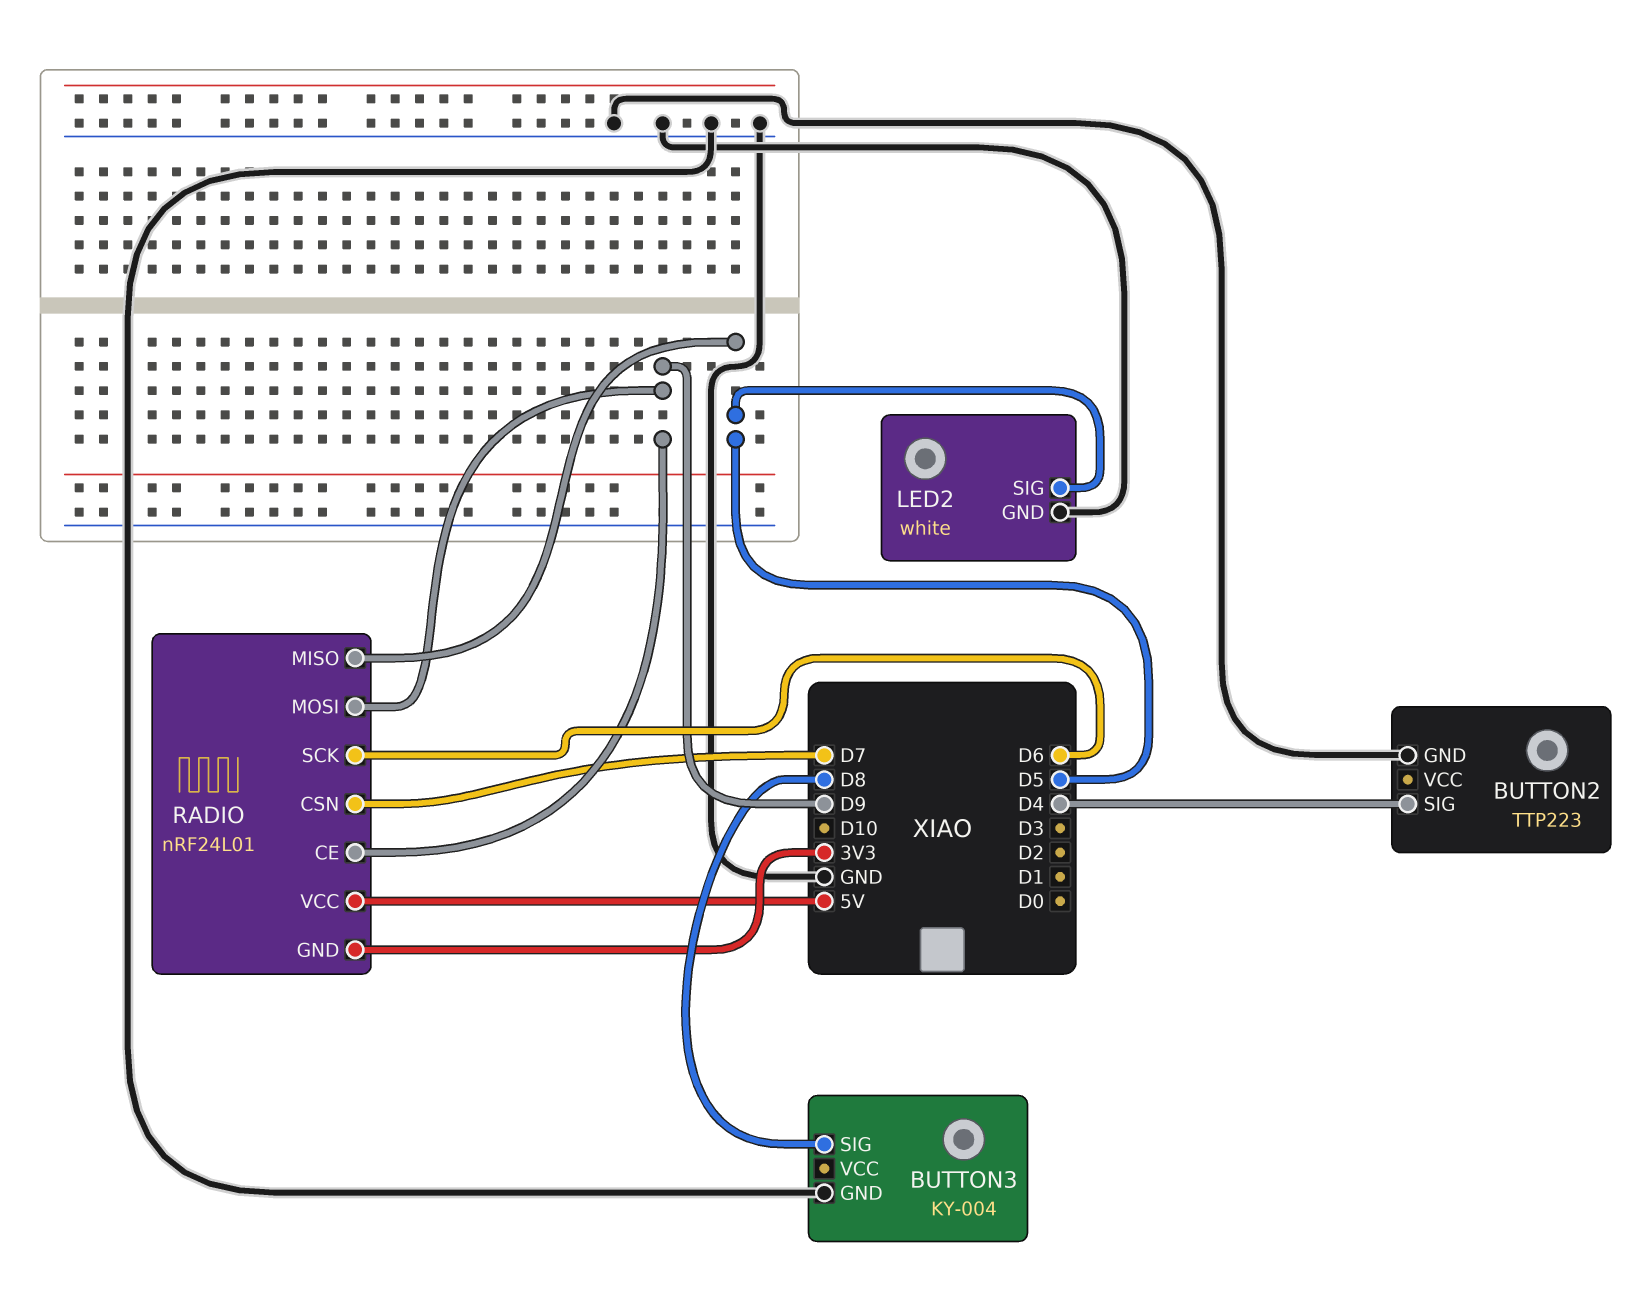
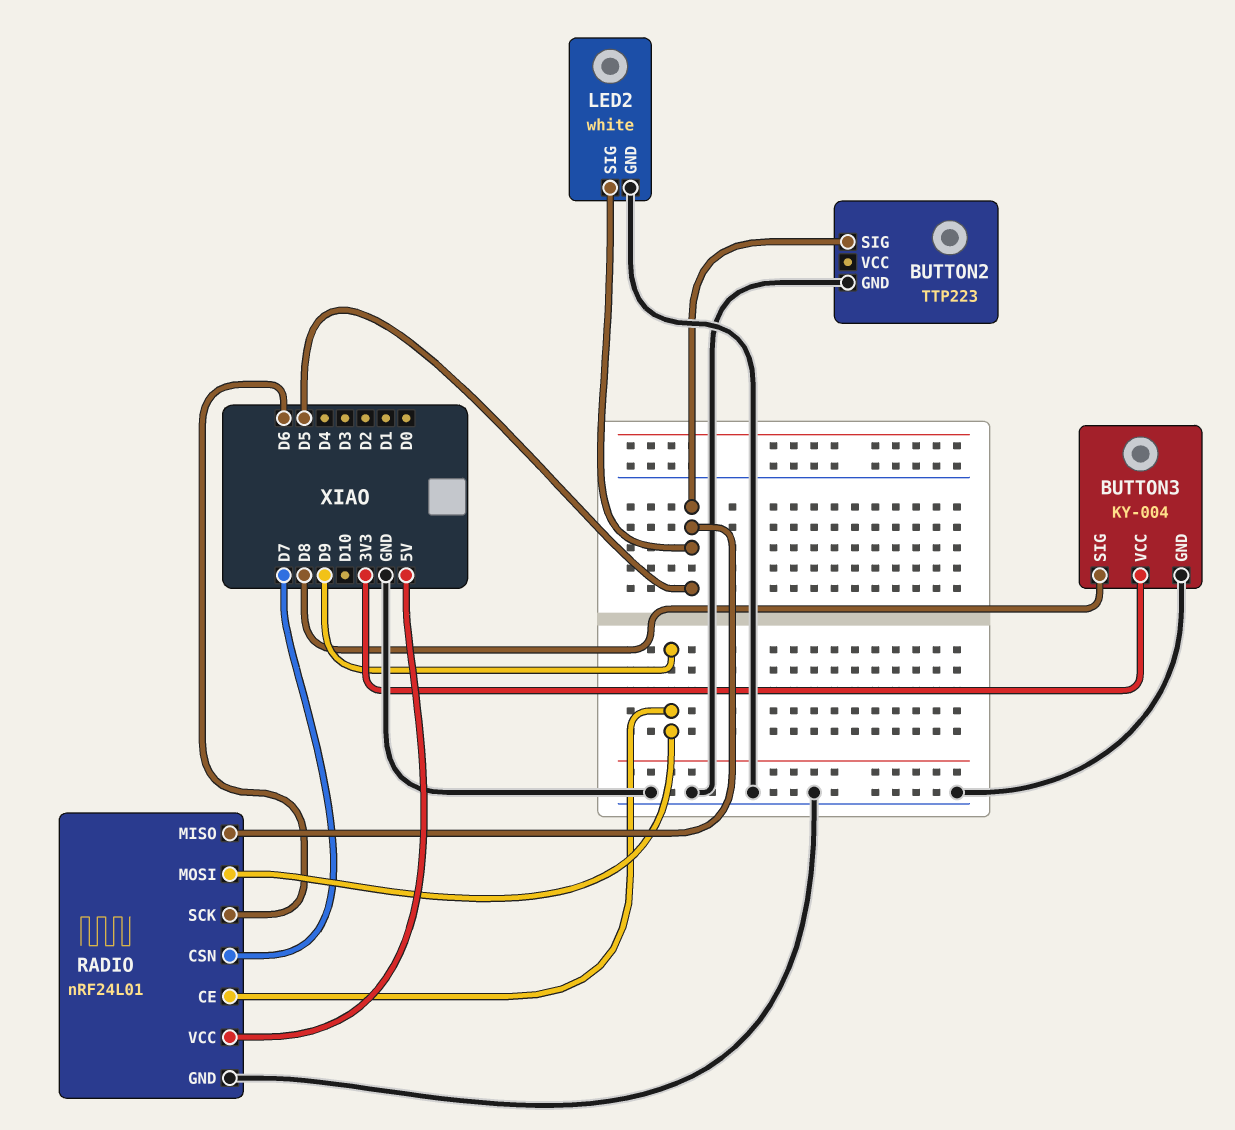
BUTTON2 pin SIG: D4 -> D5
BUTTON3 pin VCC: none -> 3V3
RADIO pin GND: 3V3 -> GND

